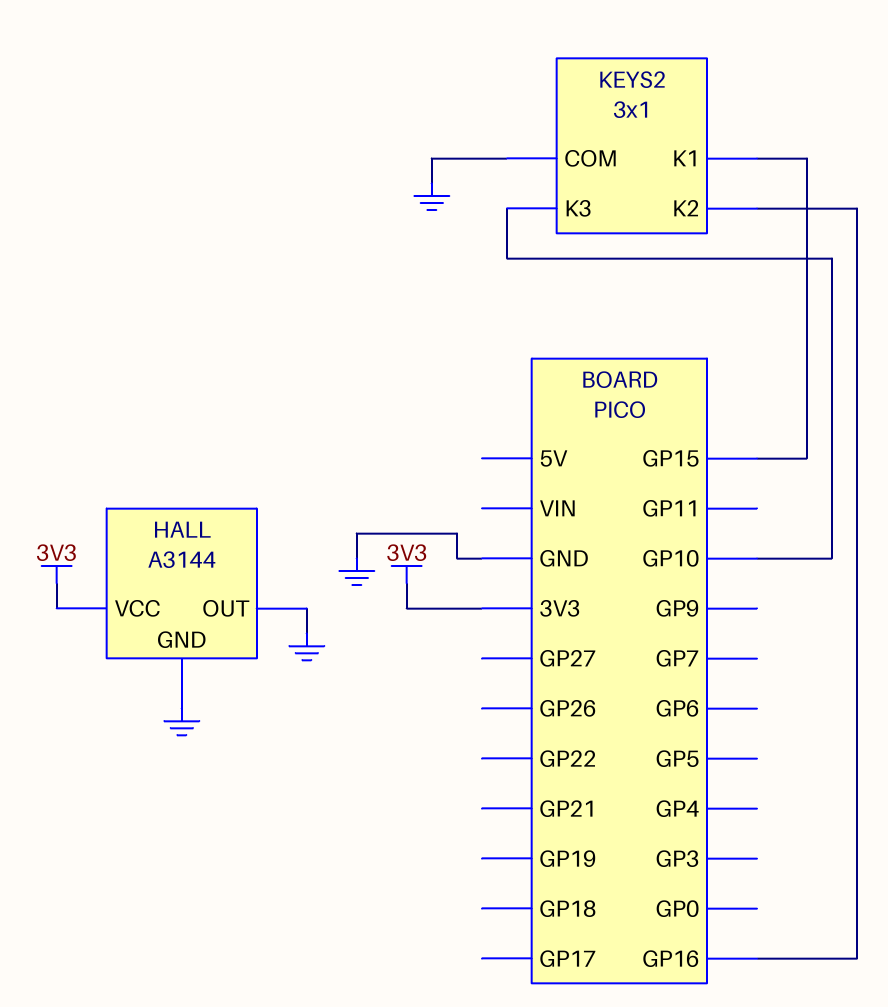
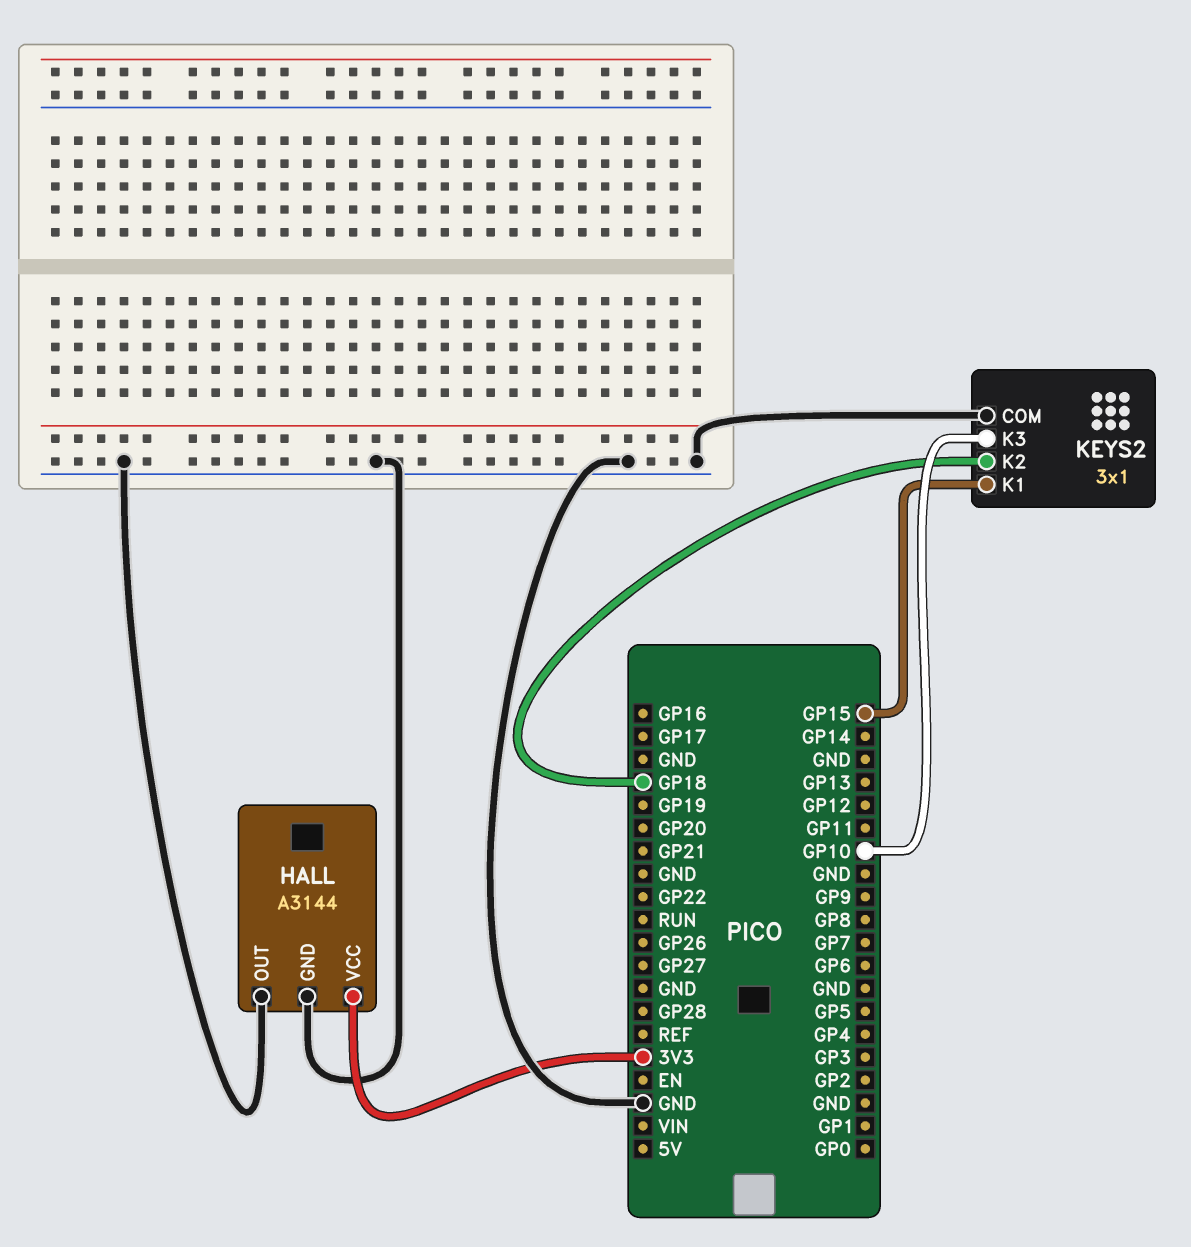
KEYS2 pin K2: GP16 -> GP18

